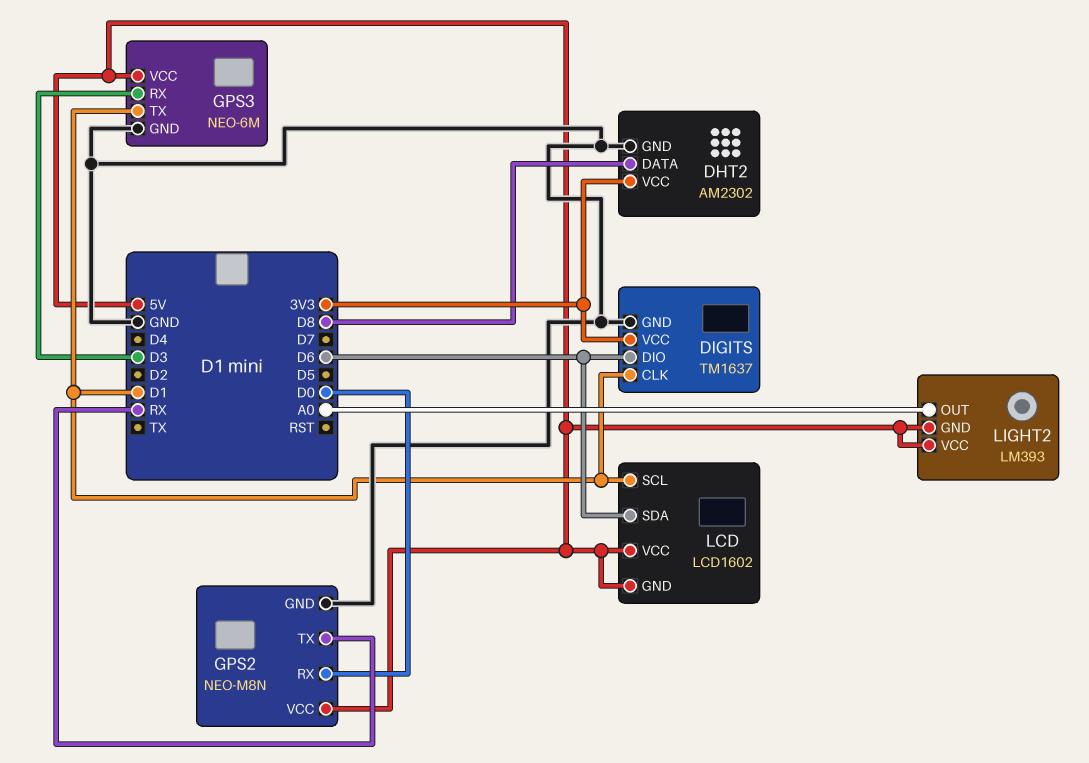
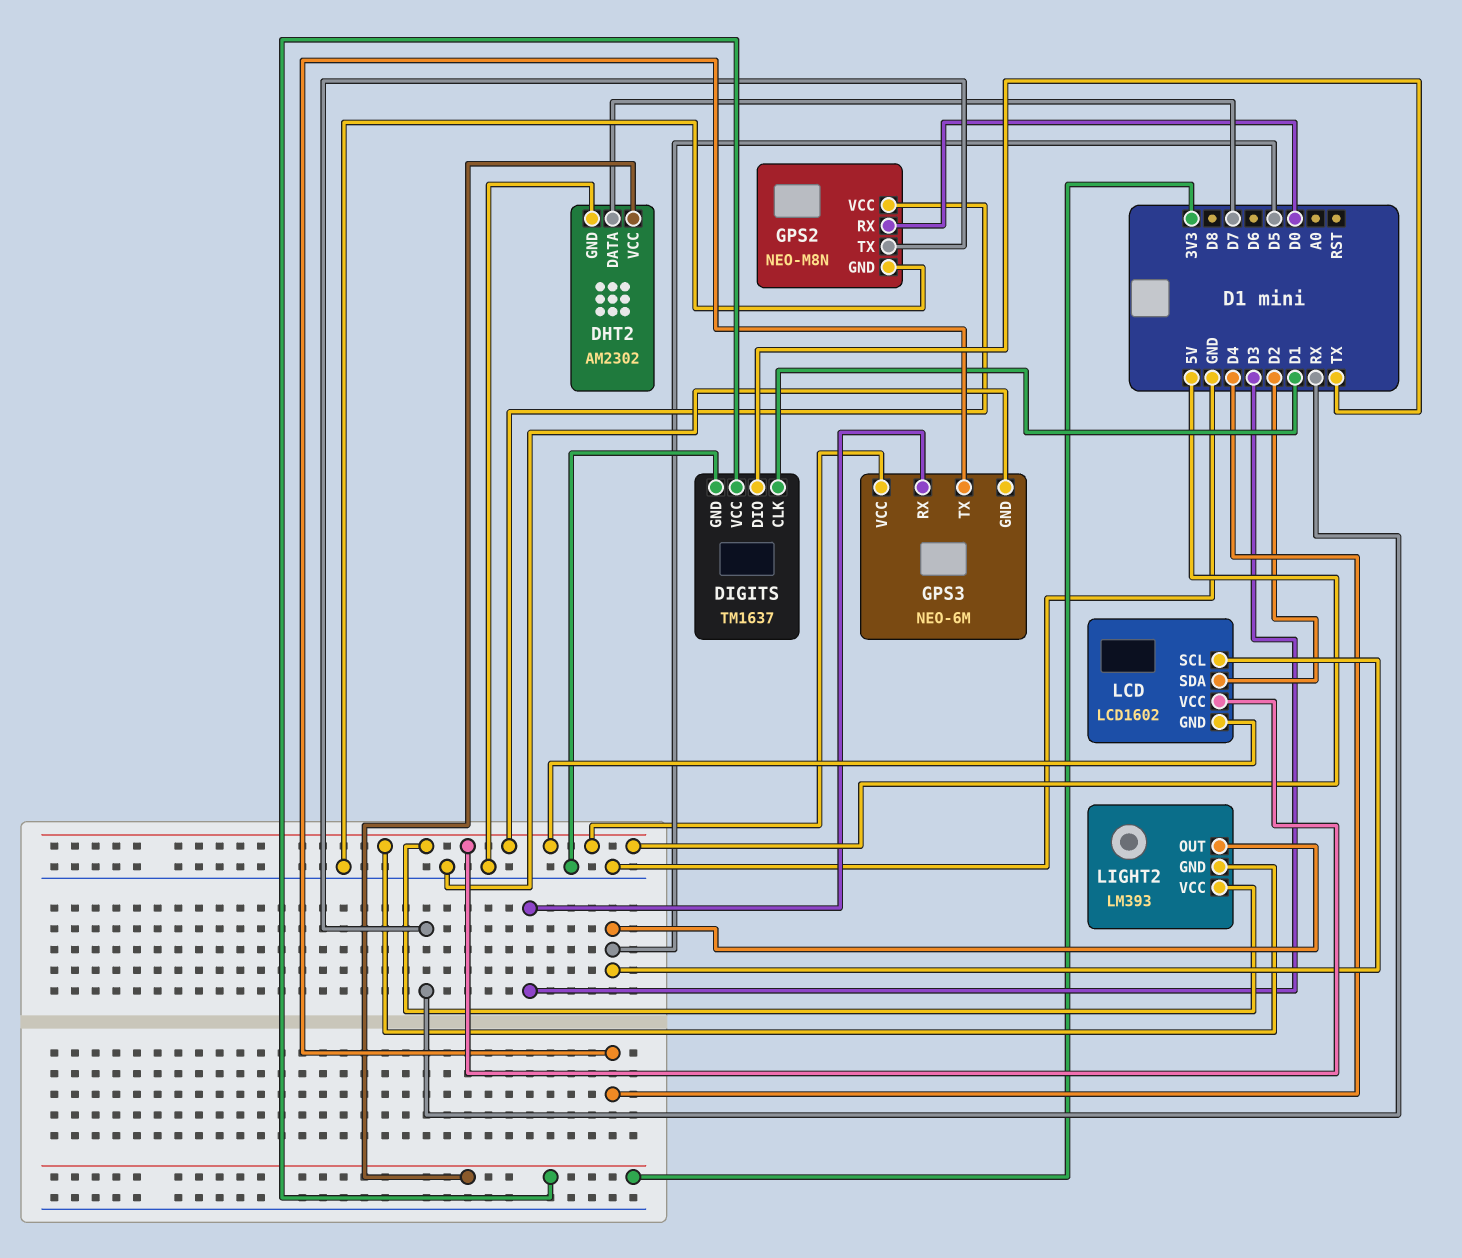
DHT2 pin DATA: D8 -> D7
DIGITS pin DIO: D6 -> TX
GPS3 pin TX: D1 -> D4
LCD pin SCL: D1 -> D5
LCD pin SDA: D6 -> D2
LIGHT2 pin OUT: A0 -> D5

